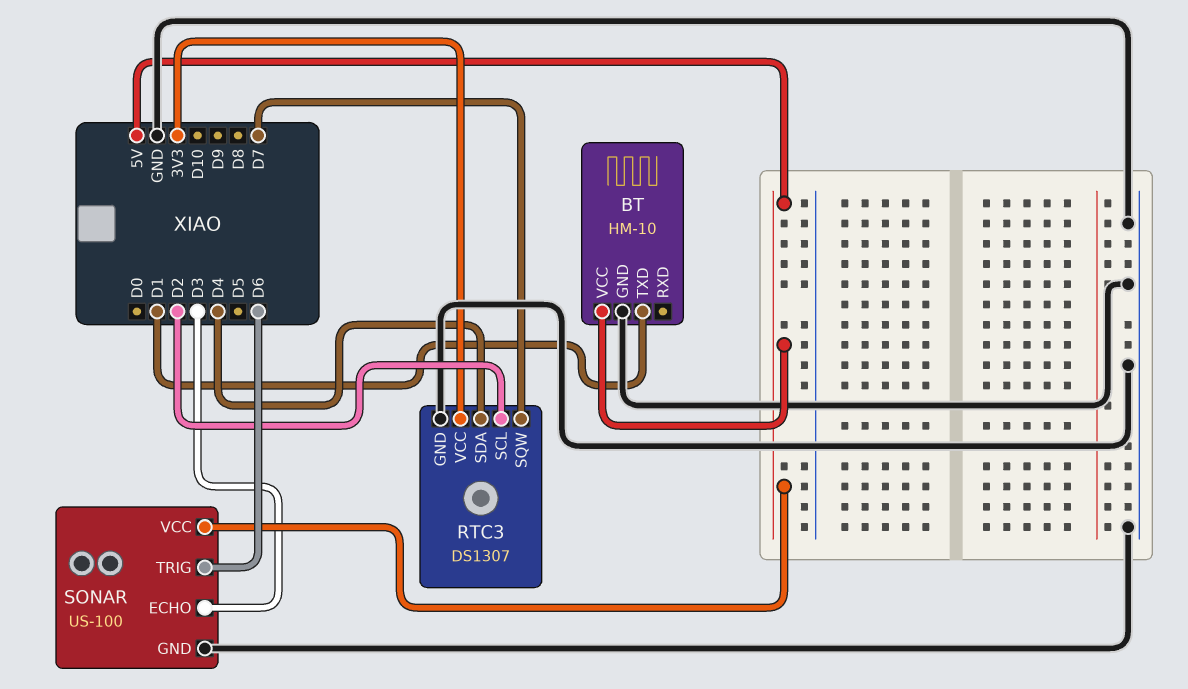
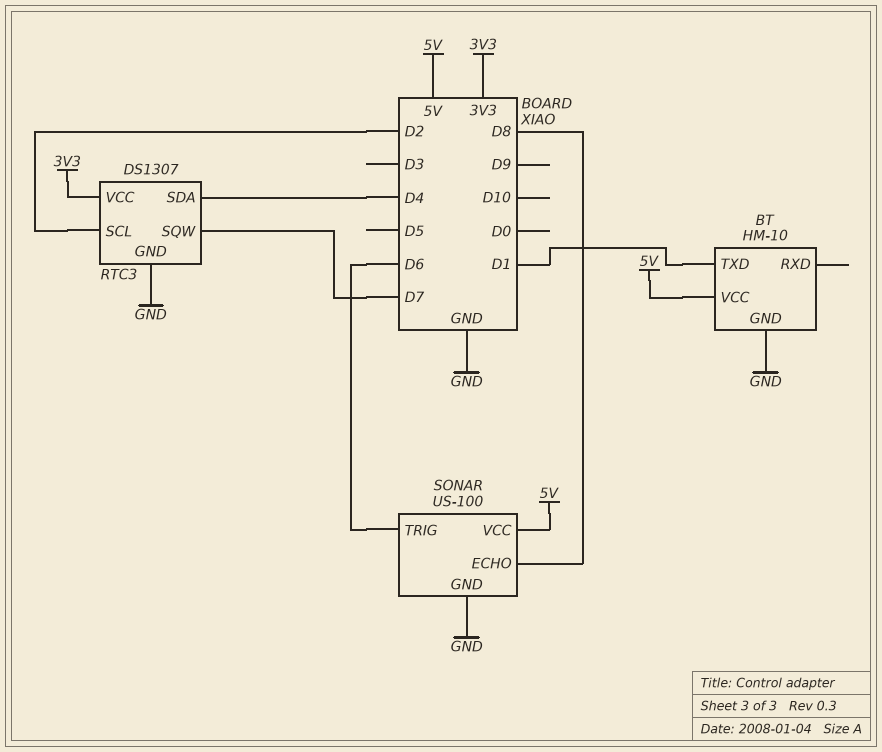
SONAR pin ECHO: D3 -> D8

